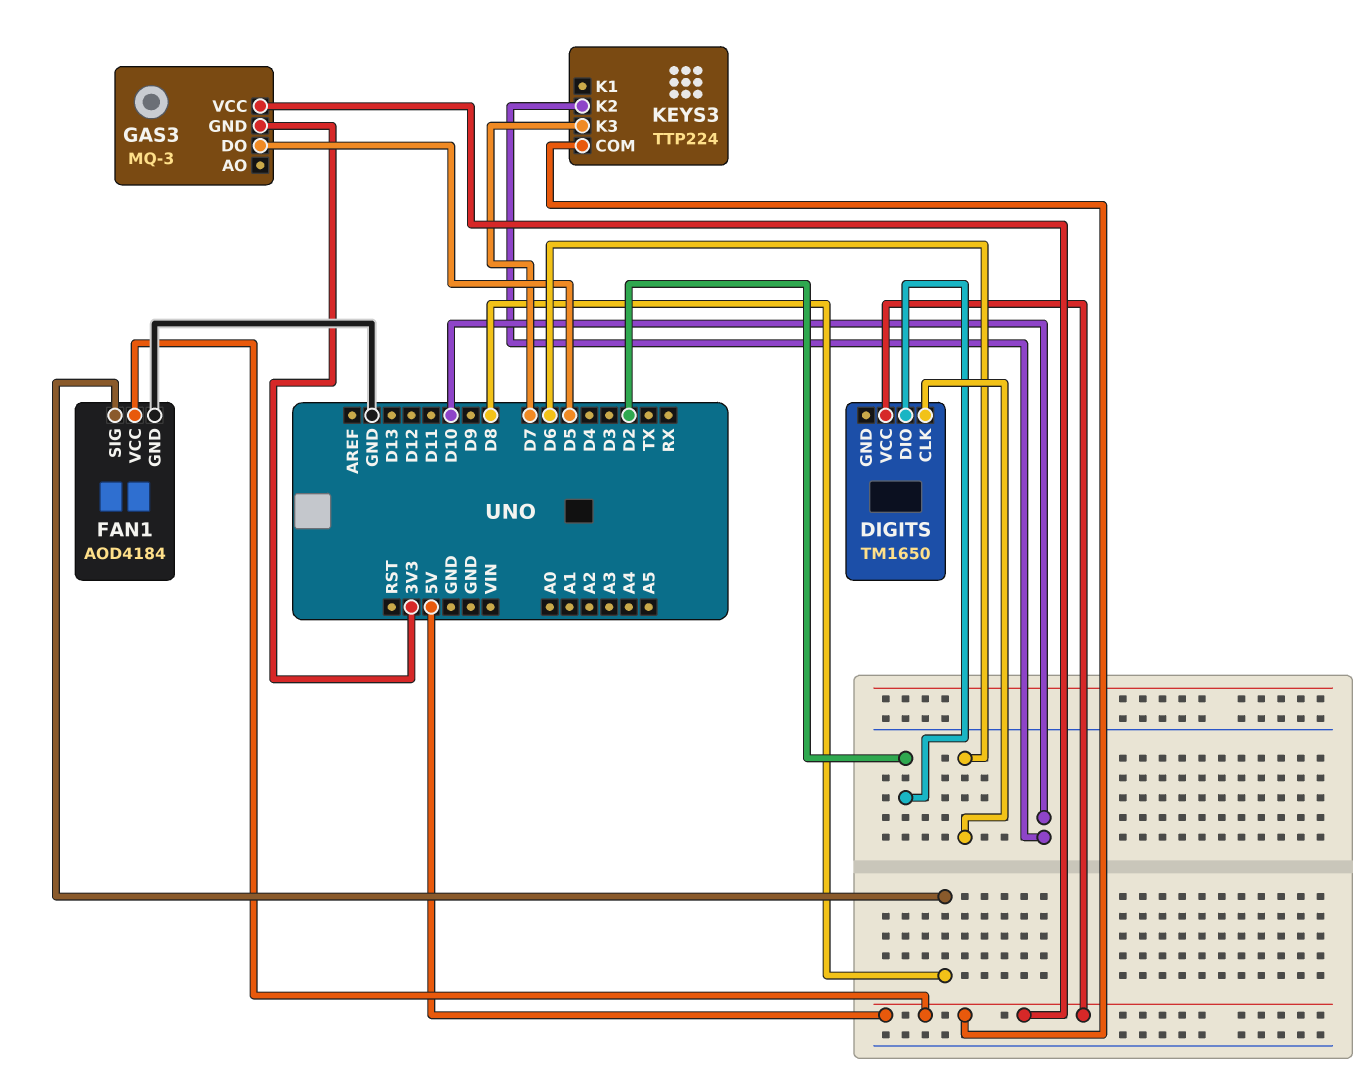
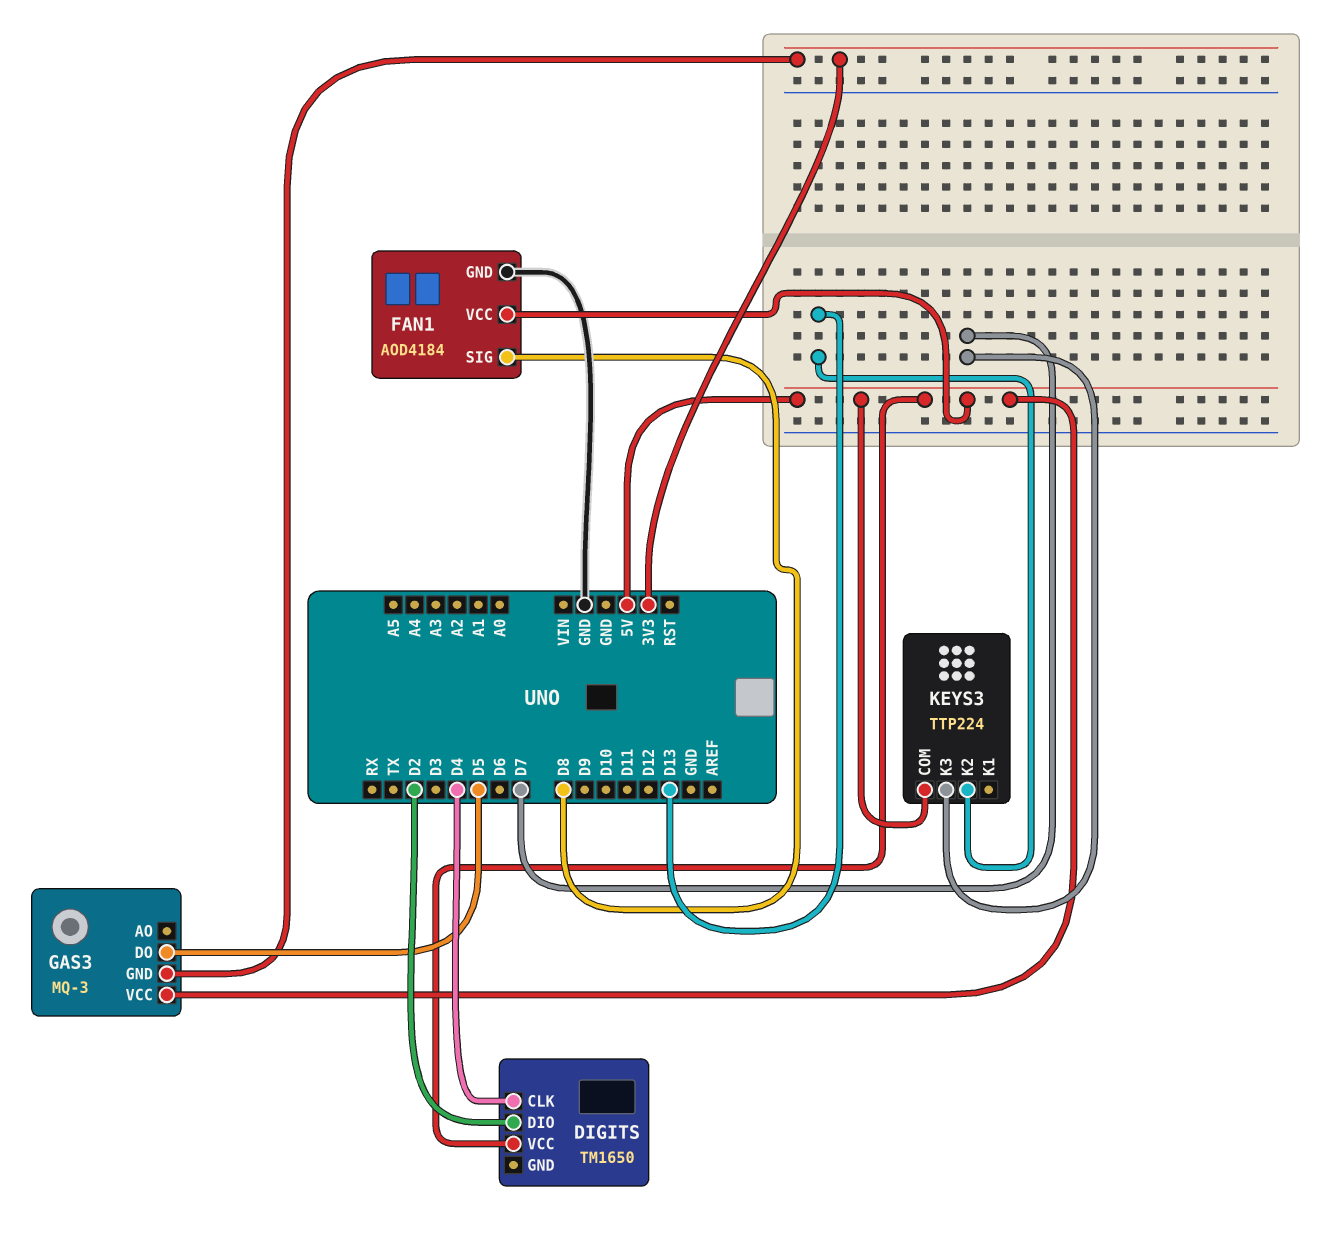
DIGITS pin CLK: D6 -> D4
KEYS3 pin K2: D10 -> D13

